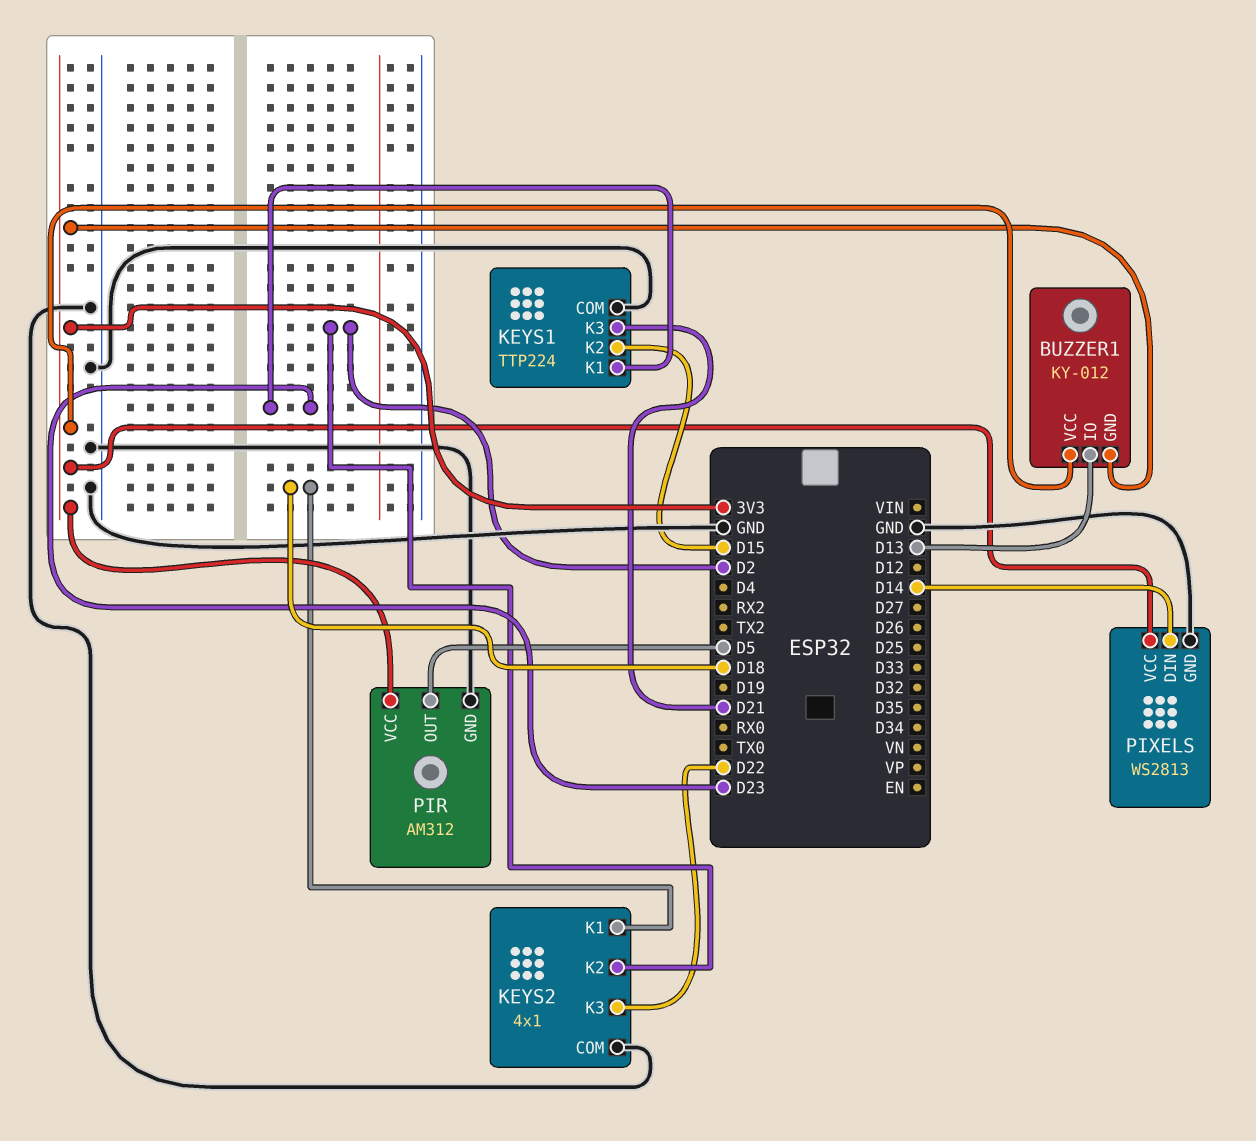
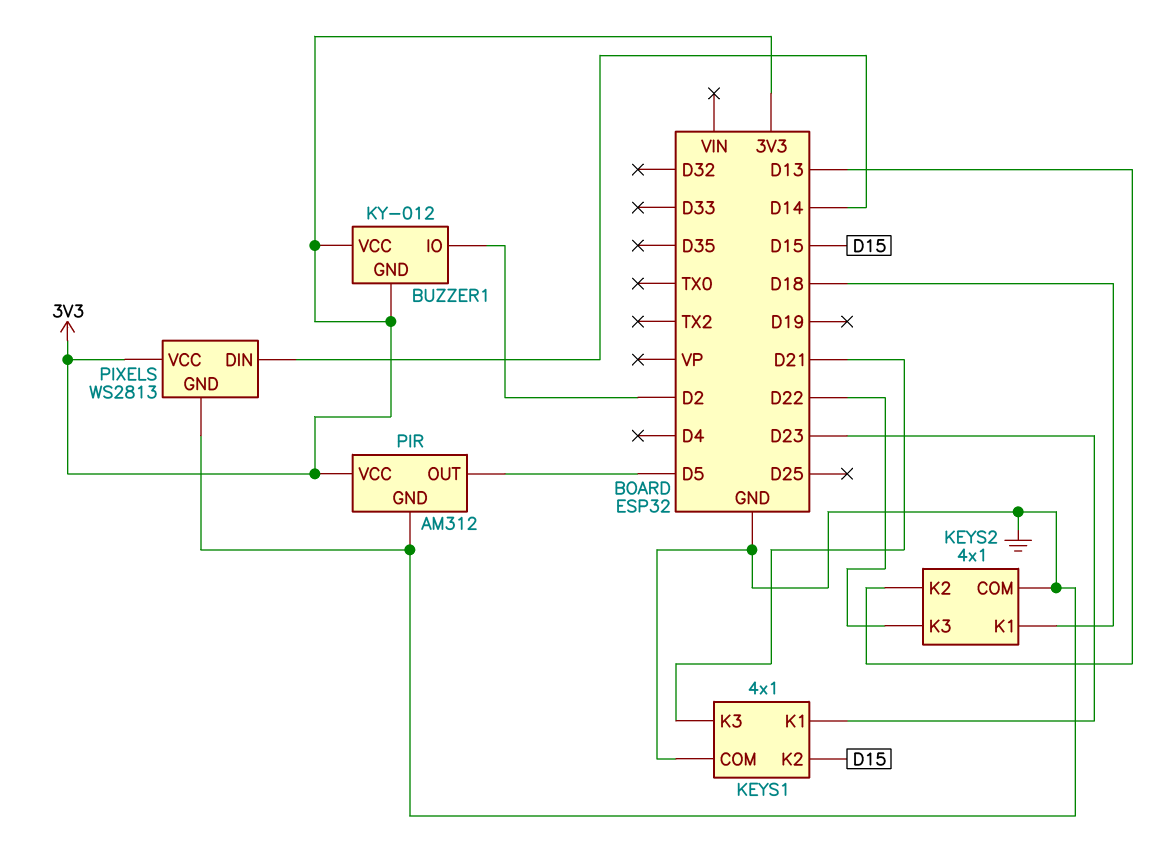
BUZZER1 pin IO: D13 -> D2
KEYS1: TTP224 -> 4x1
KEYS2 pin K2: D2 -> D13

